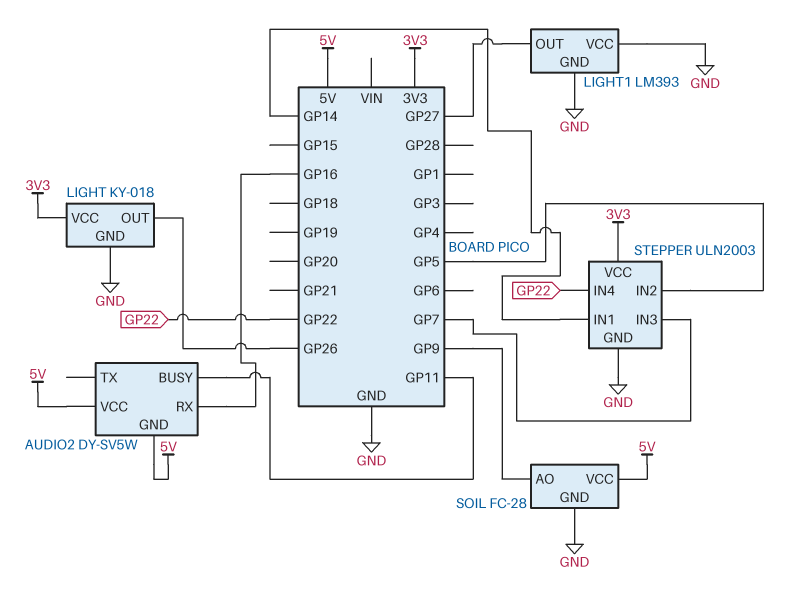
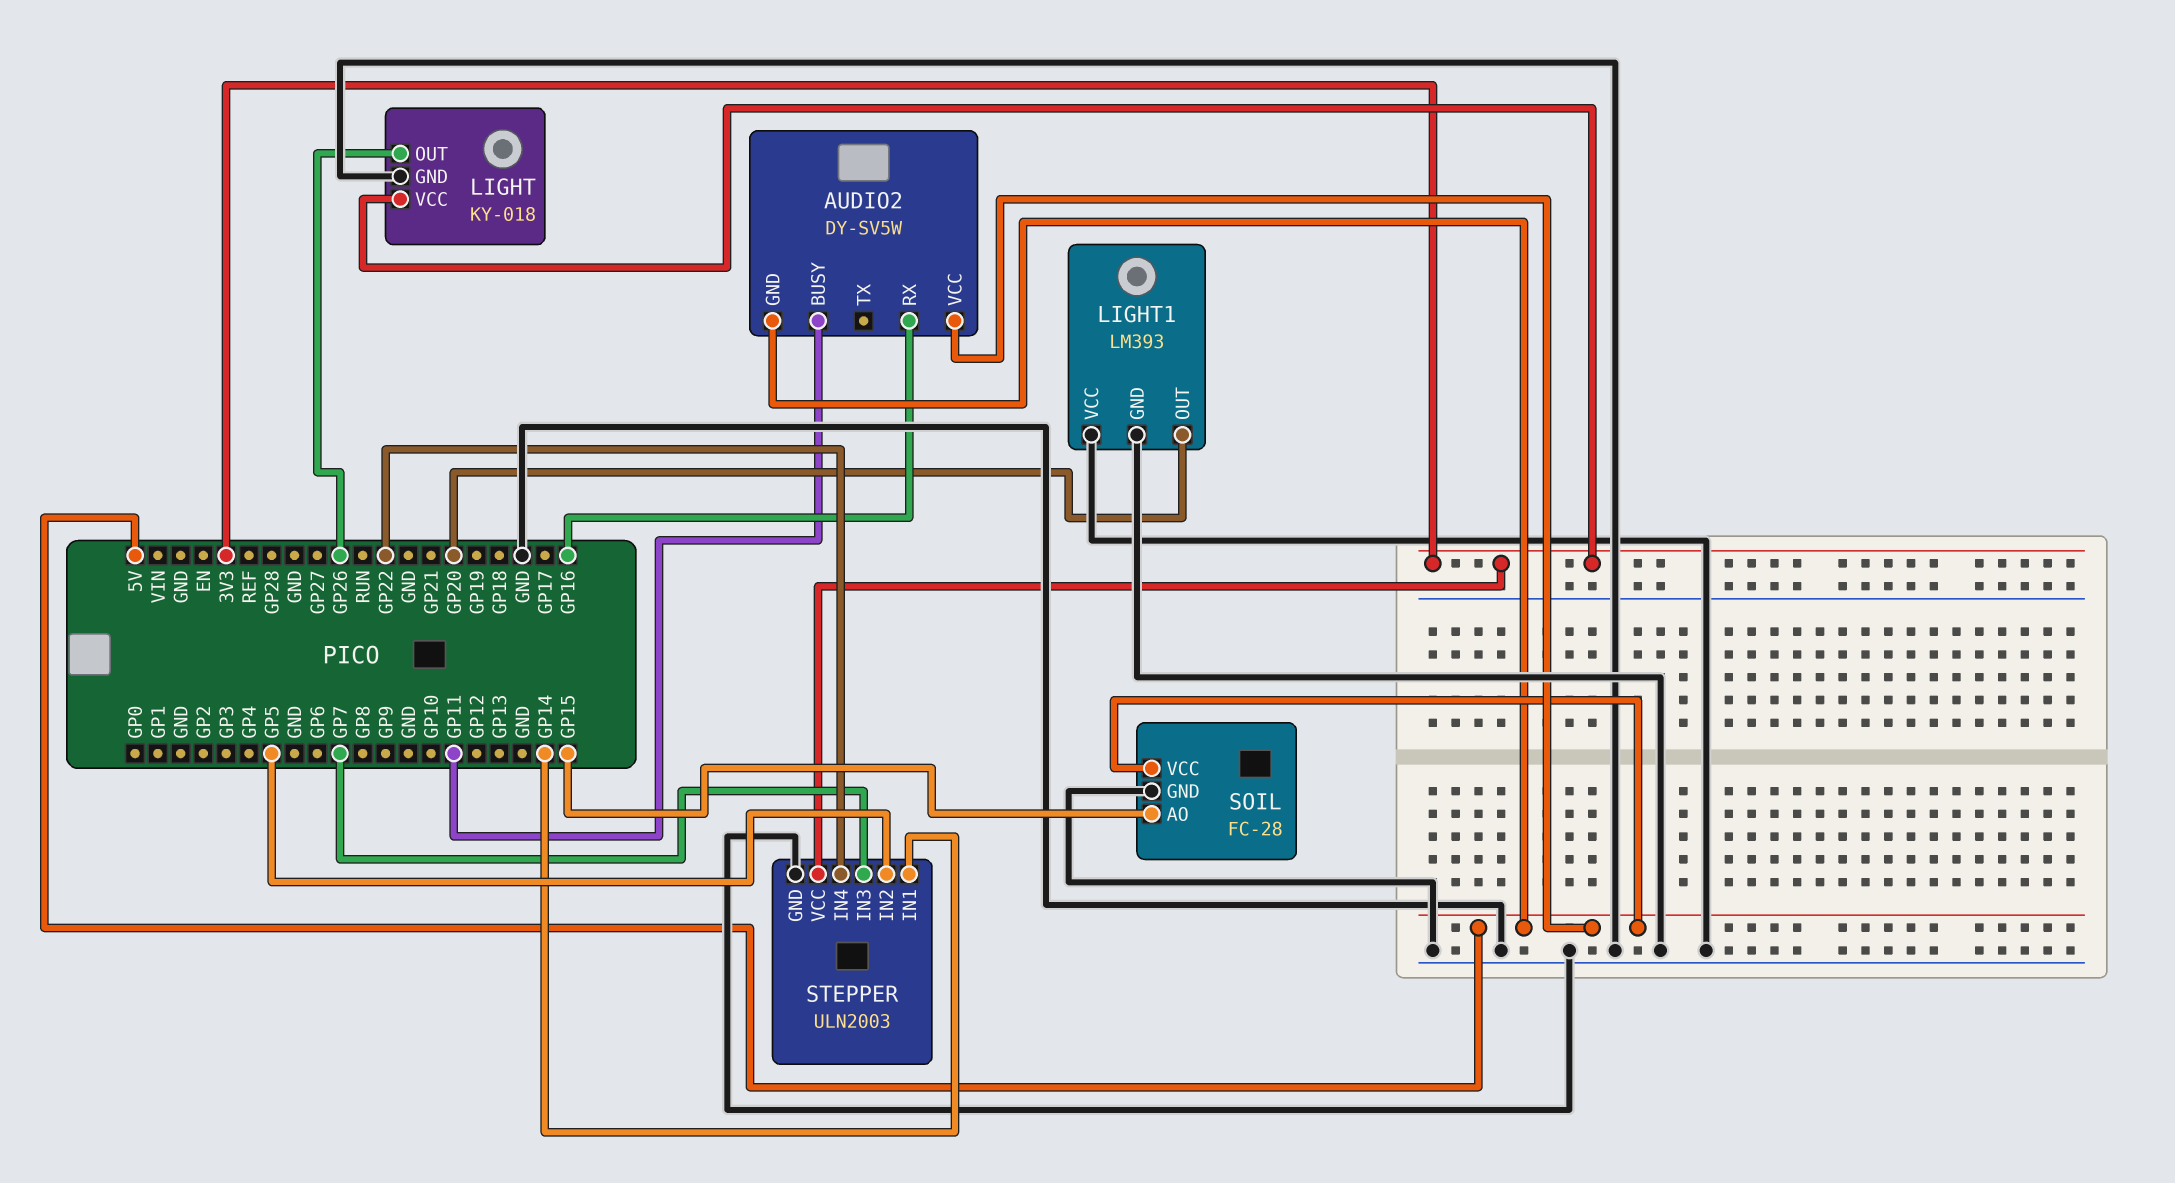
LIGHT1 pin OUT: GP27 -> GP20
SOIL pin AO: GP9 -> GP15

